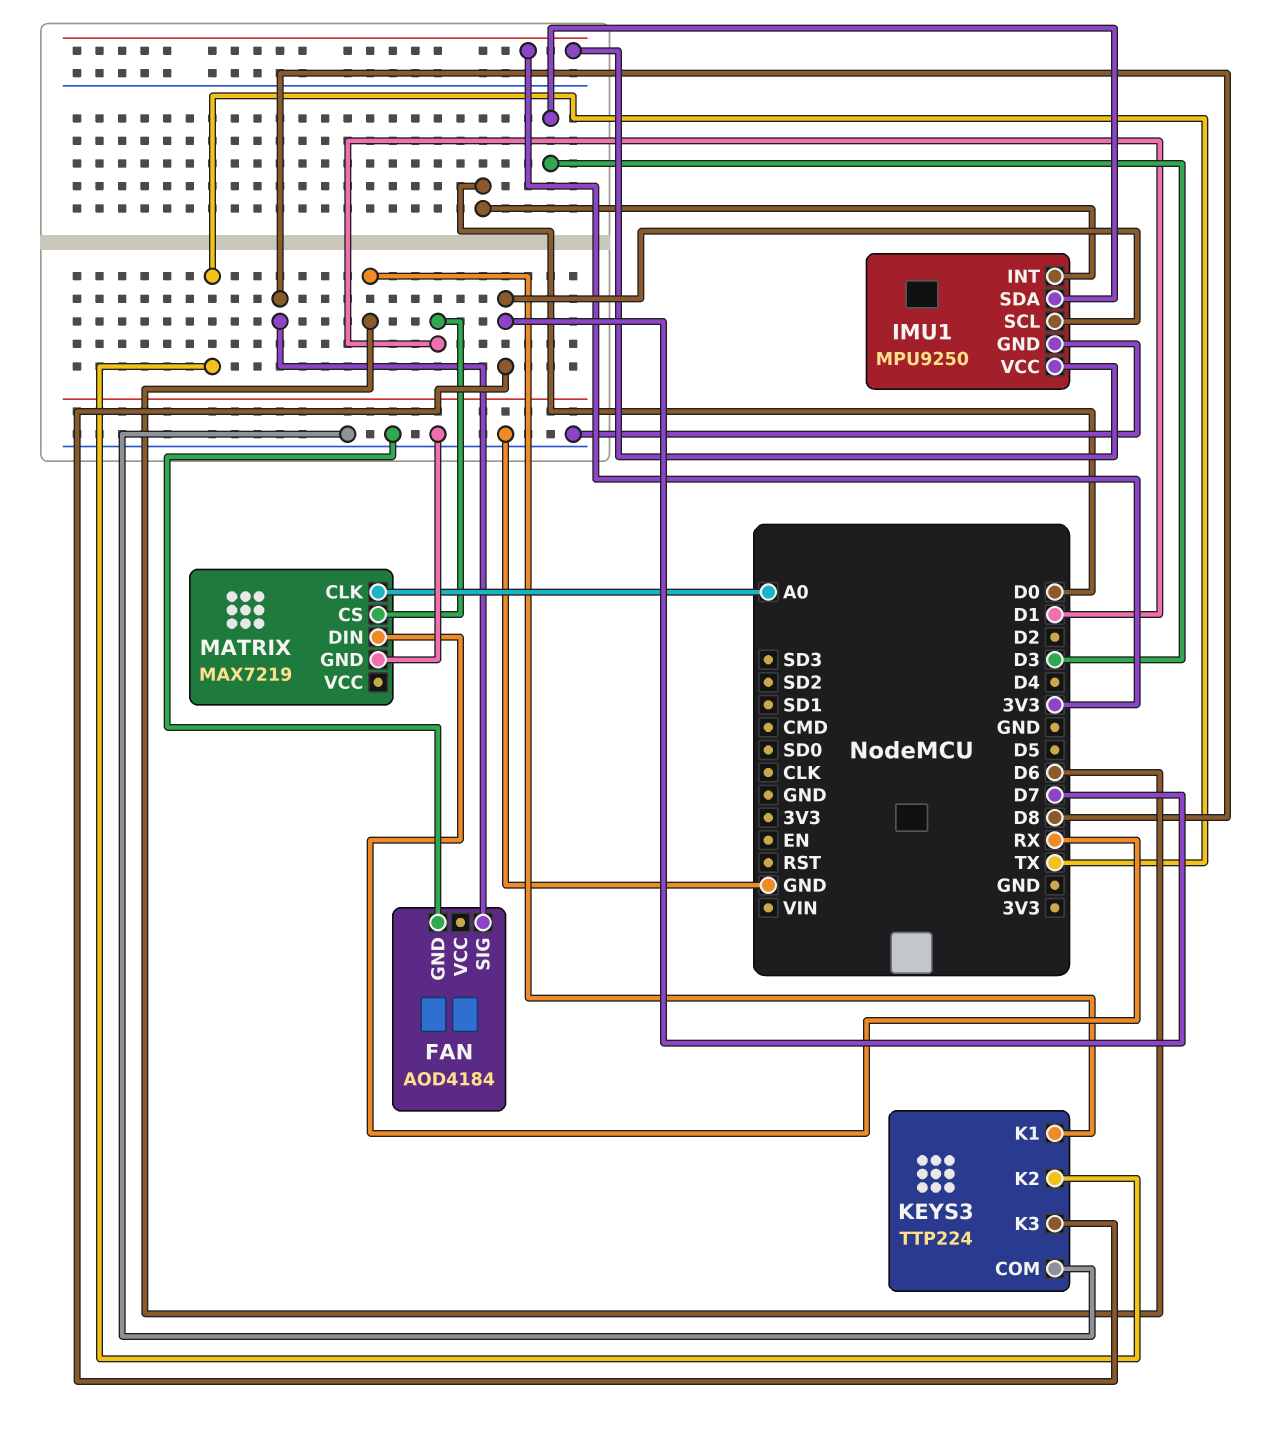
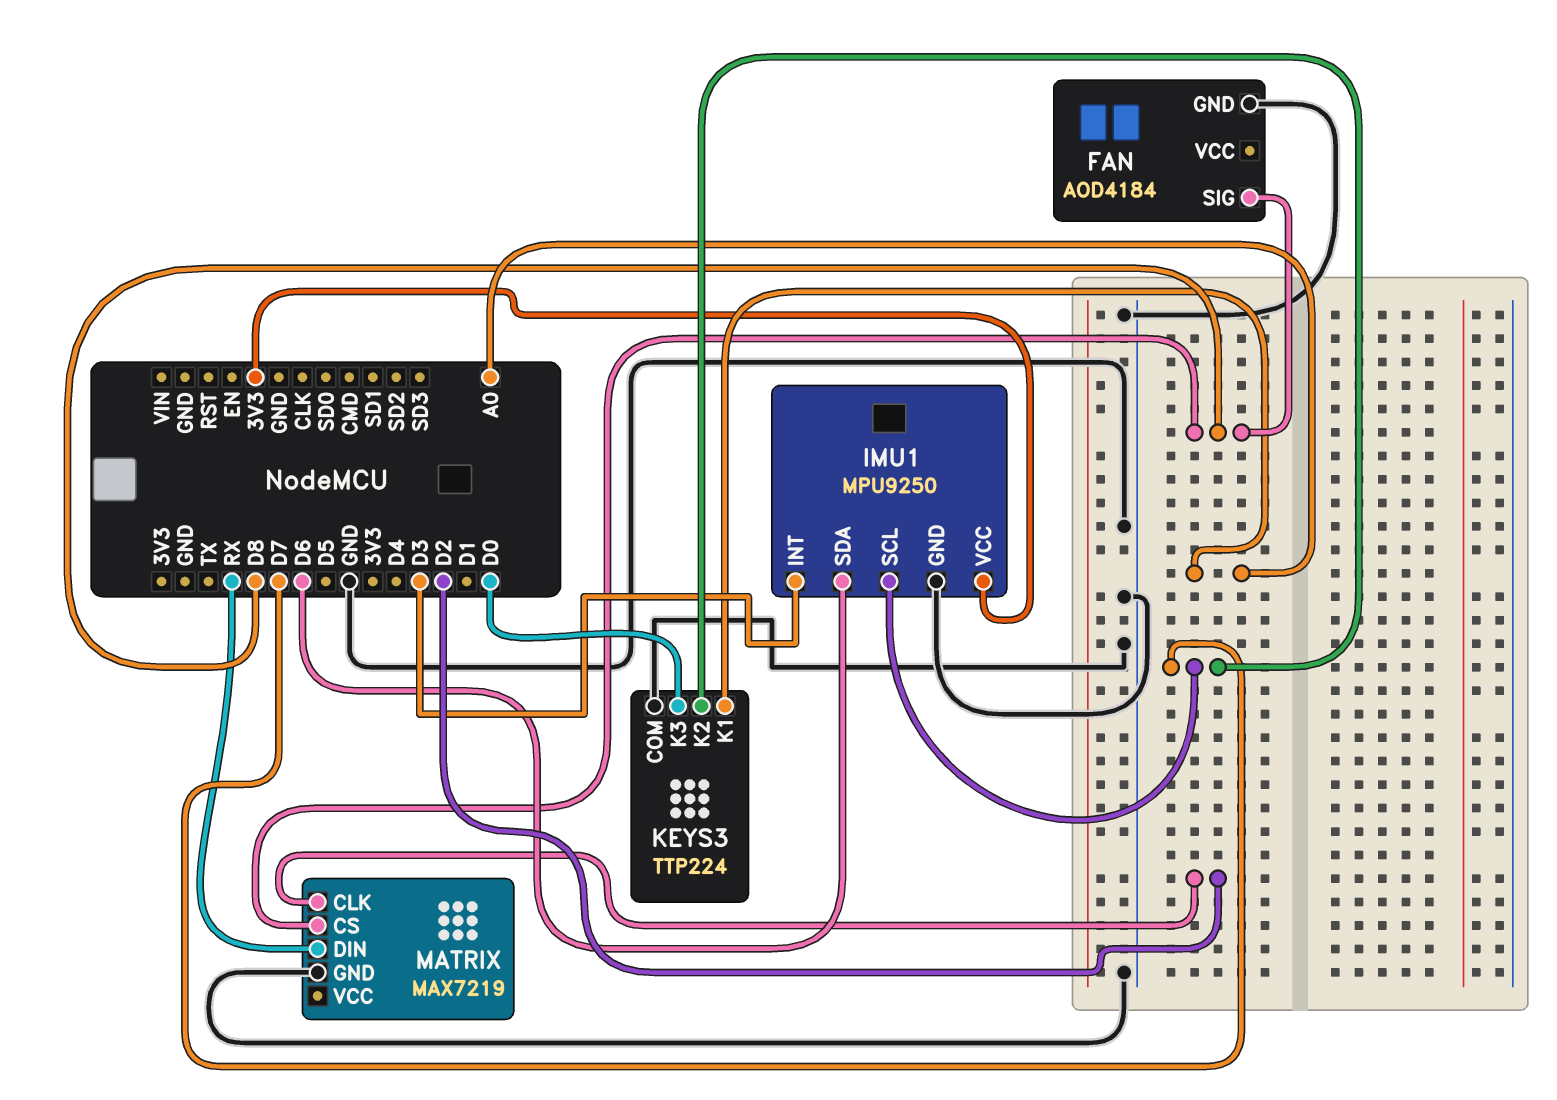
IMU1 pin INT: D0 -> D3
IMU1 pin SDA: D3 -> D6
KEYS3 pin K1: D6 -> A0
KEYS3 pin K2: TX -> D7
KEYS3 pin K3: D7 -> D0
MATRIX pin CLK: A0 -> D2
MATRIX pin CS: D1 -> D8

